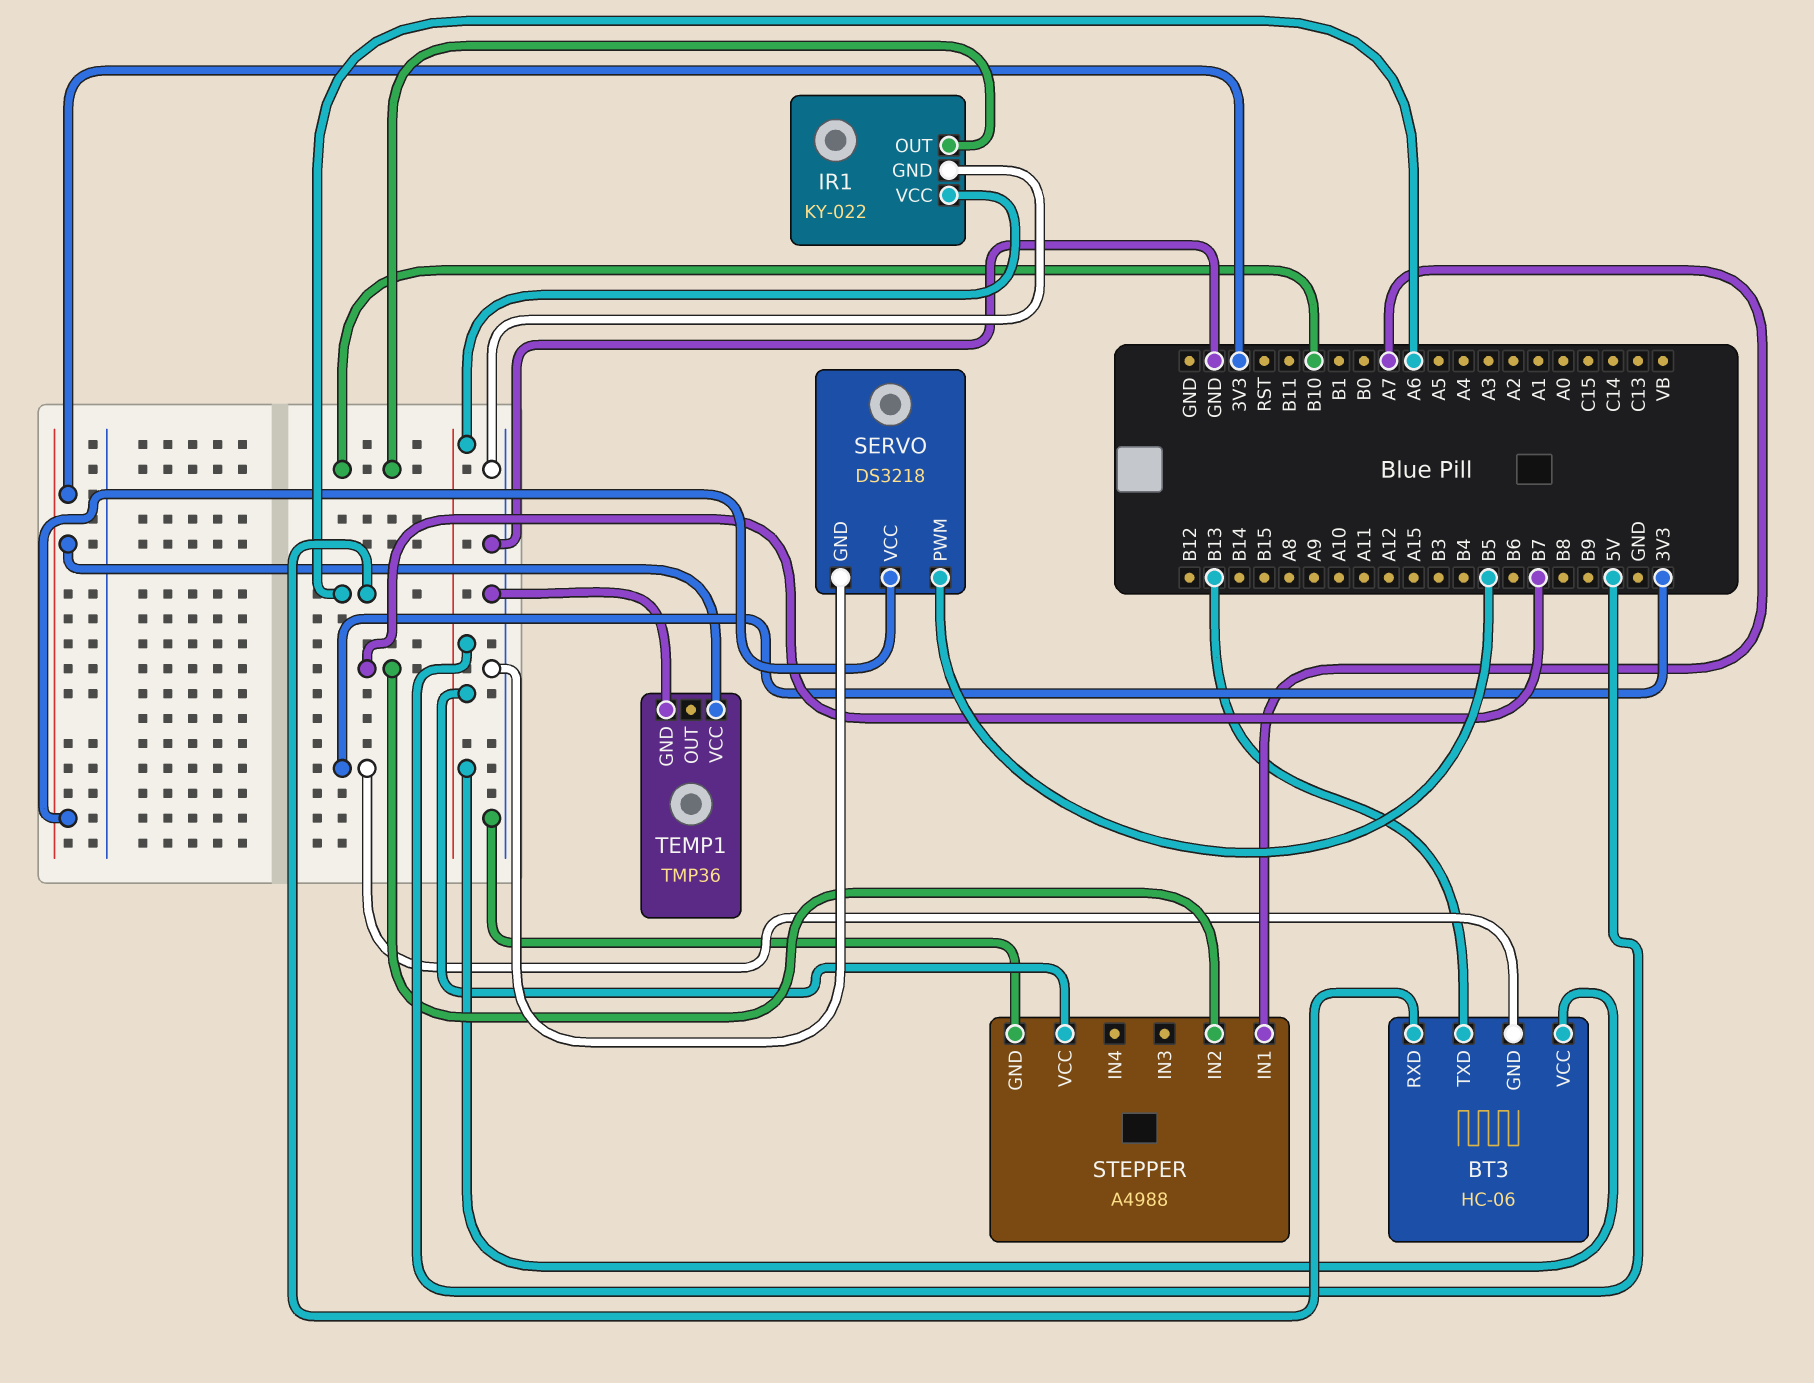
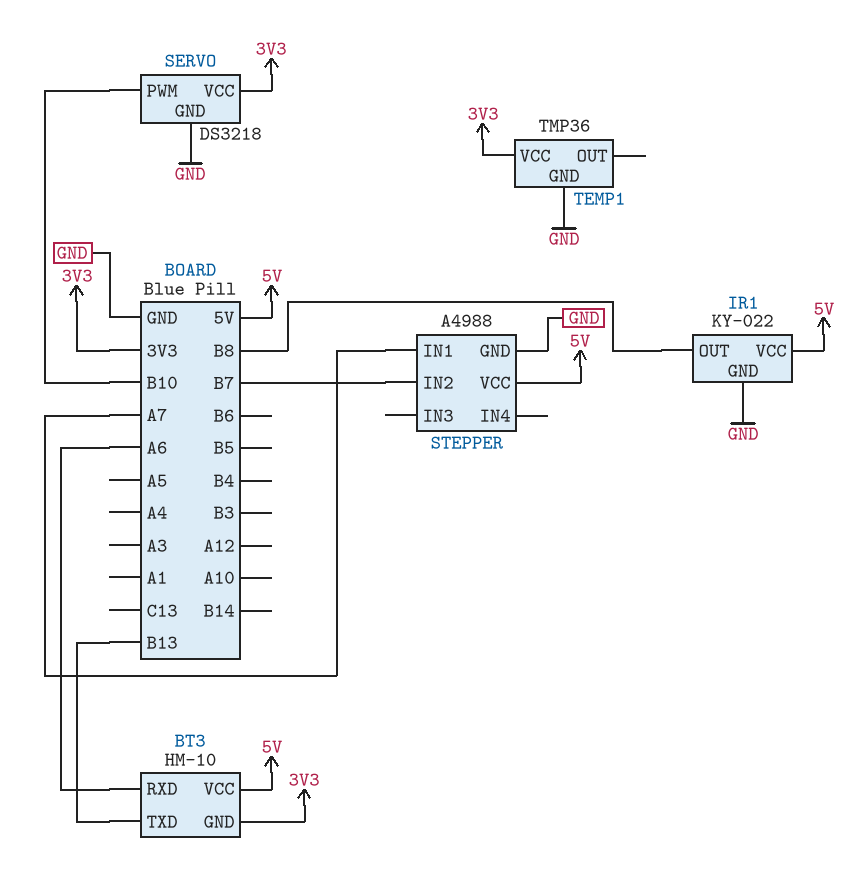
BT3: HC-06 -> HM-10
IR1 pin OUT: B10 -> B8
SERVO pin PWM: B5 -> B10

